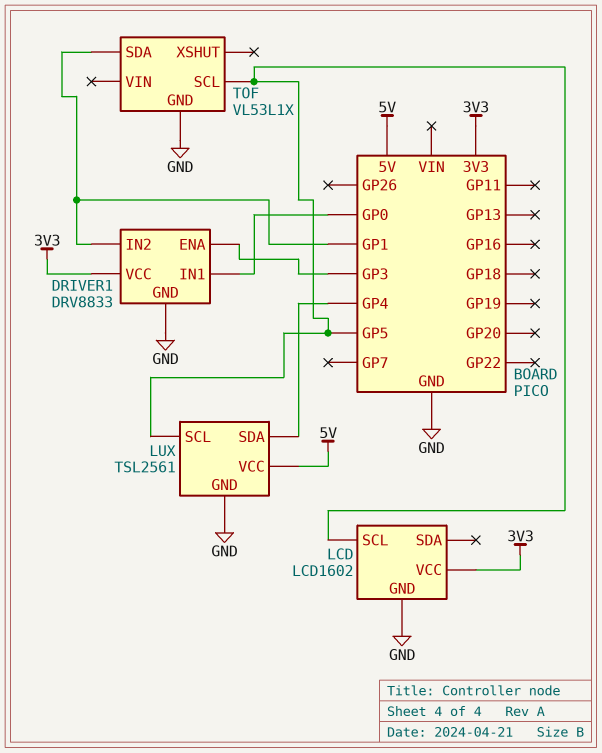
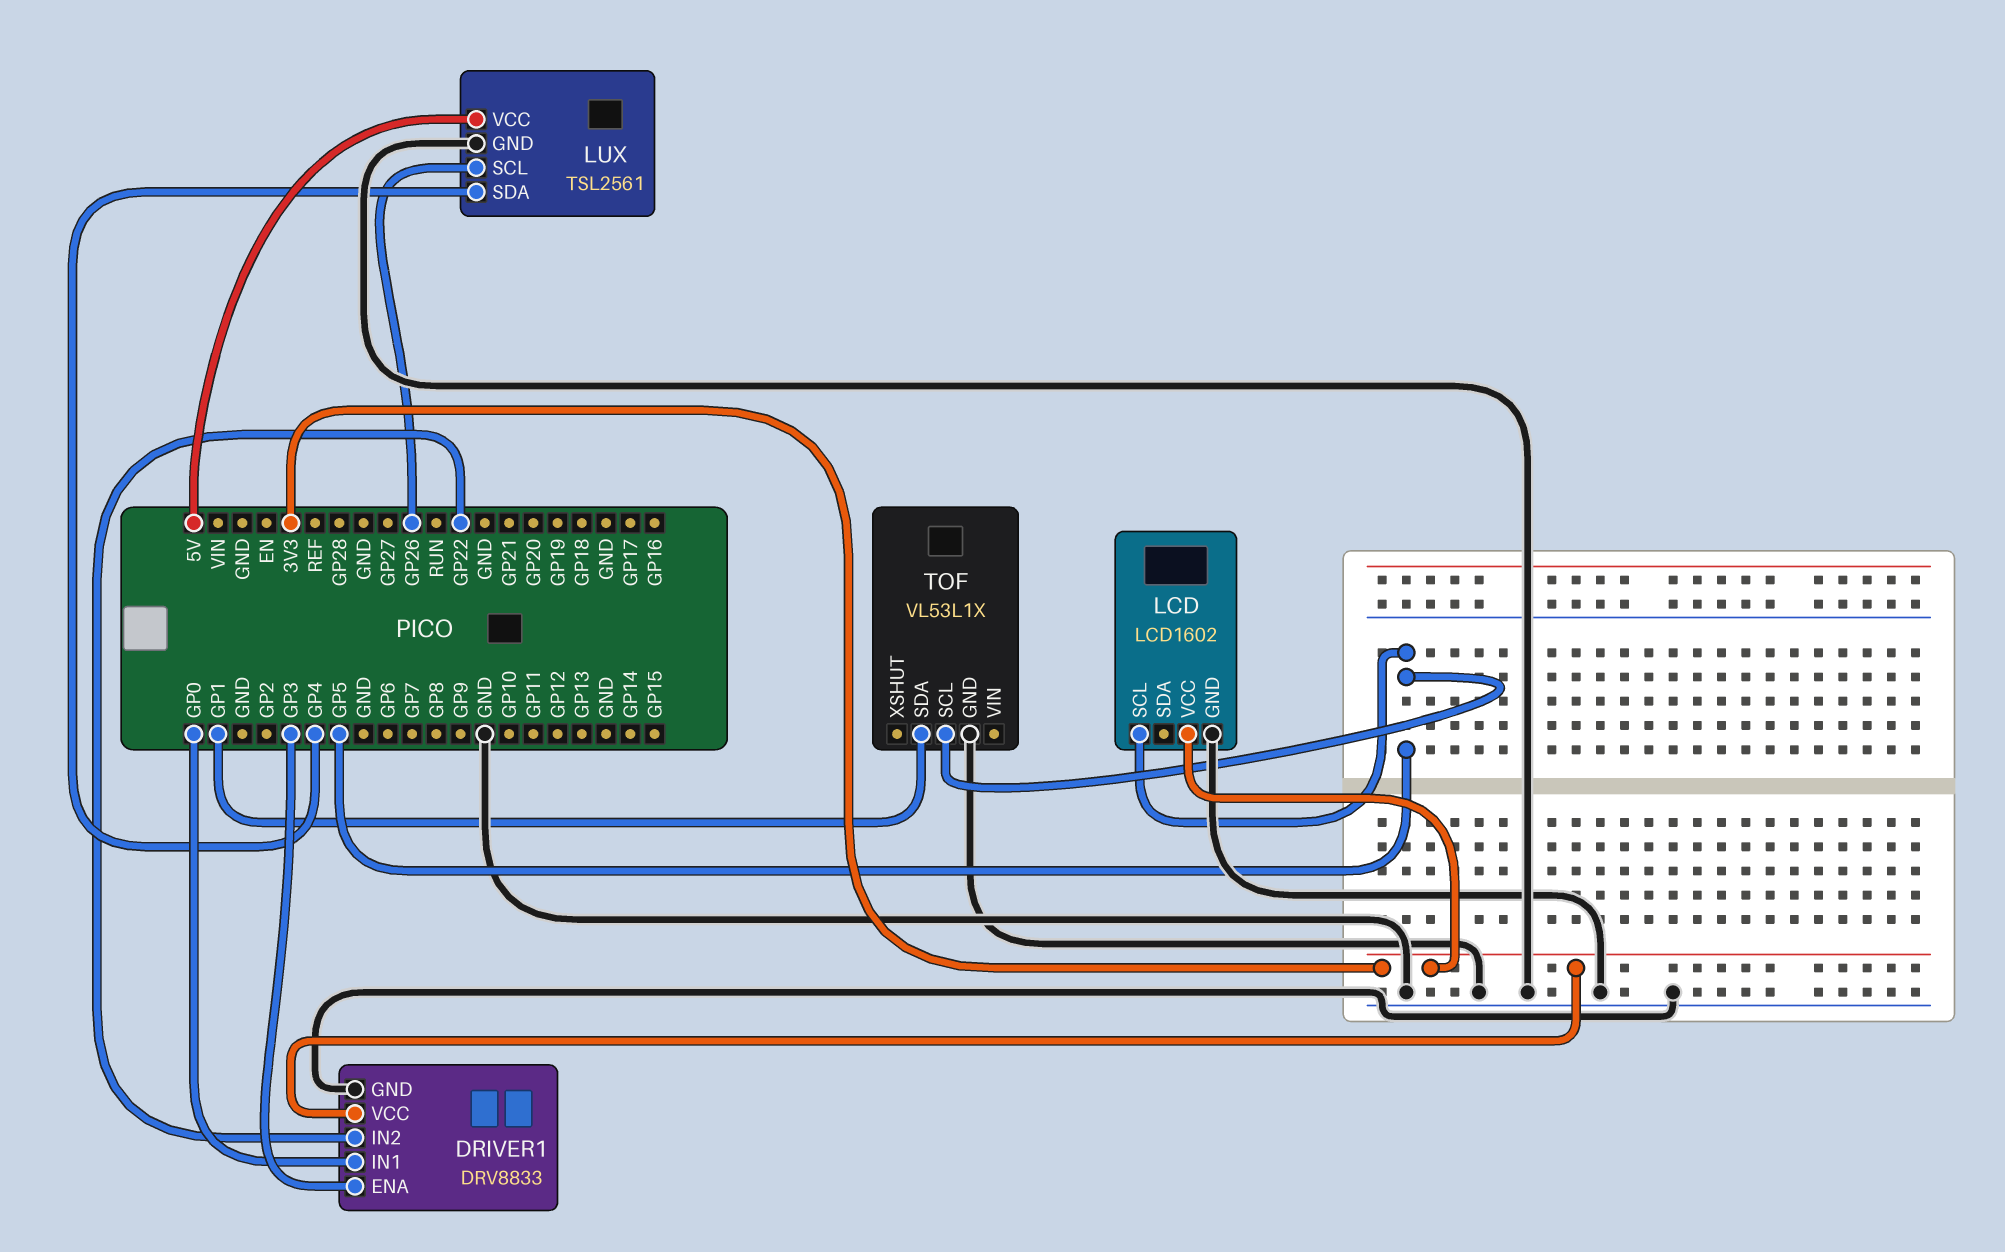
DRIVER1 pin IN2: GP1 -> GP22
LUX pin SCL: GP5 -> GP26

